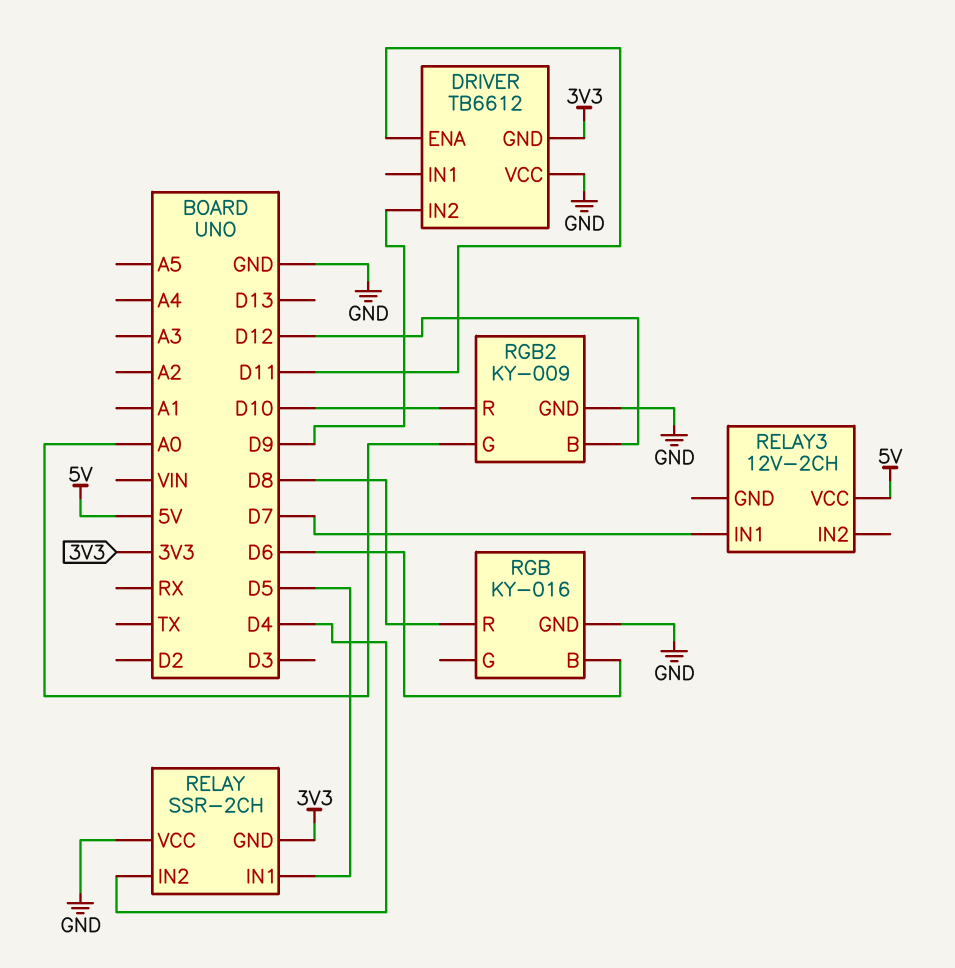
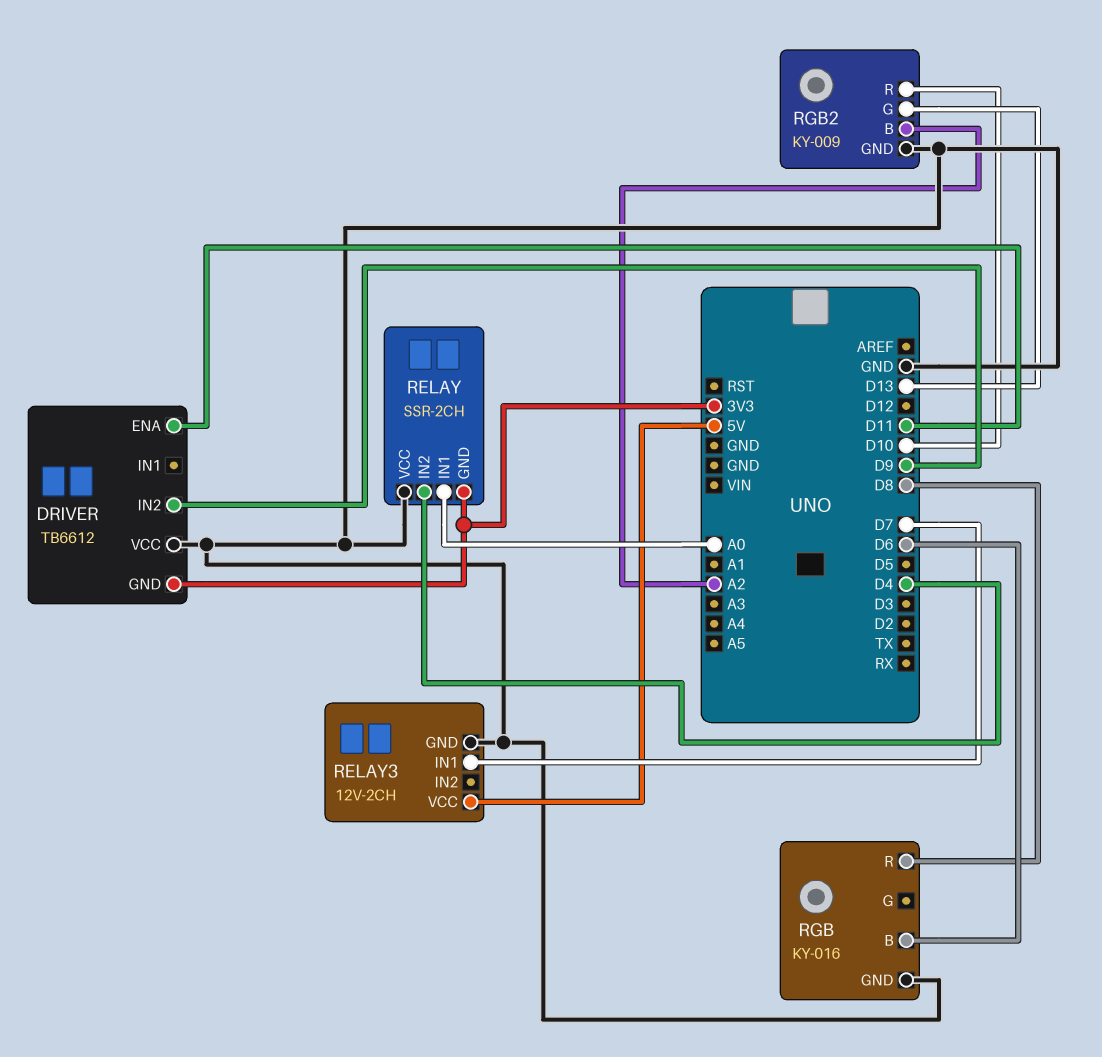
RELAY pin IN1: D5 -> A0
RELAY3 pin GND: none -> GND
RGB2 pin B: D12 -> A2
RGB2 pin G: A0 -> D13

